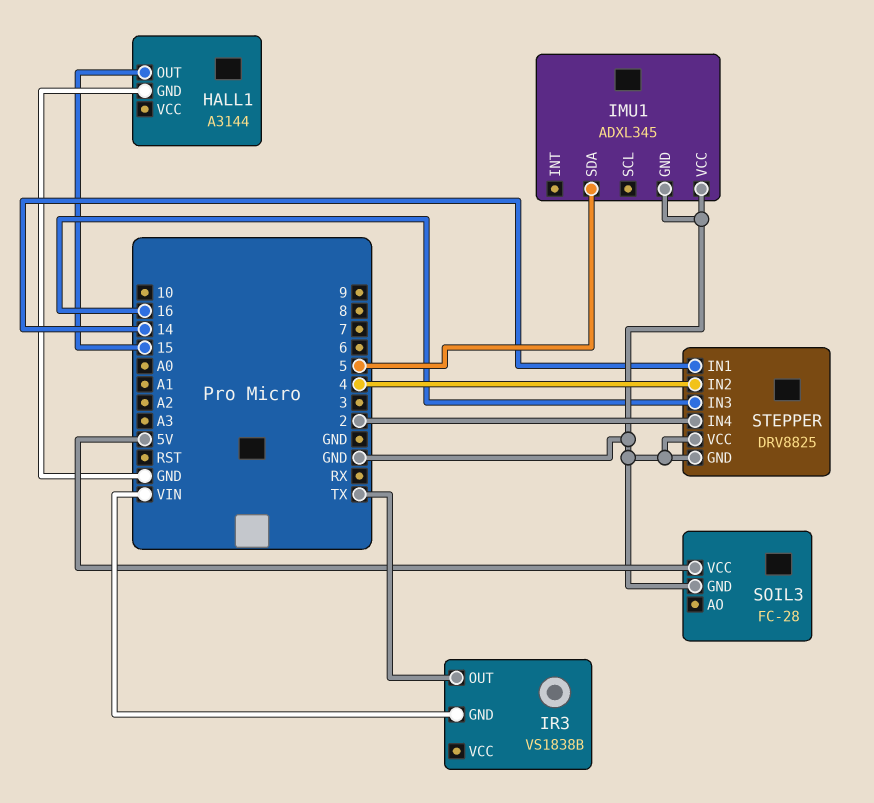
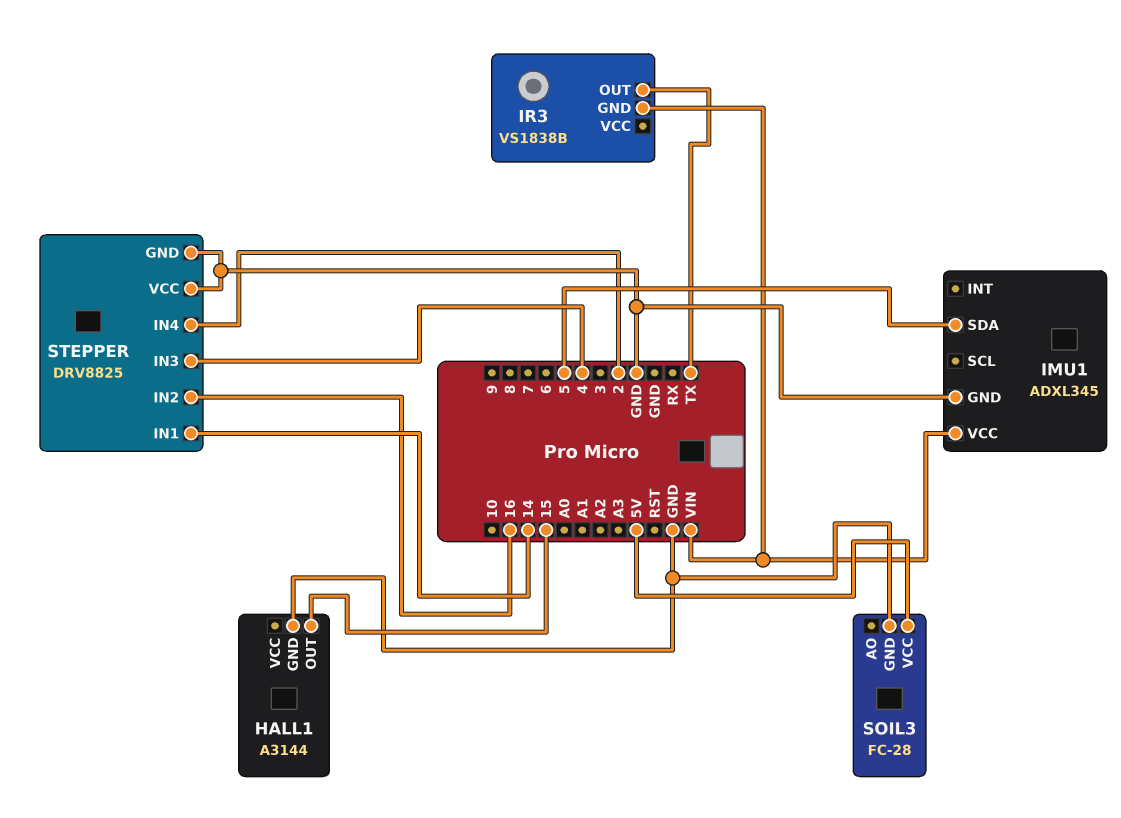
IMU1 pin VCC: GND -> VIN
STEPPER pin IN2: 4 -> 16
STEPPER pin IN3: 16 -> 4

